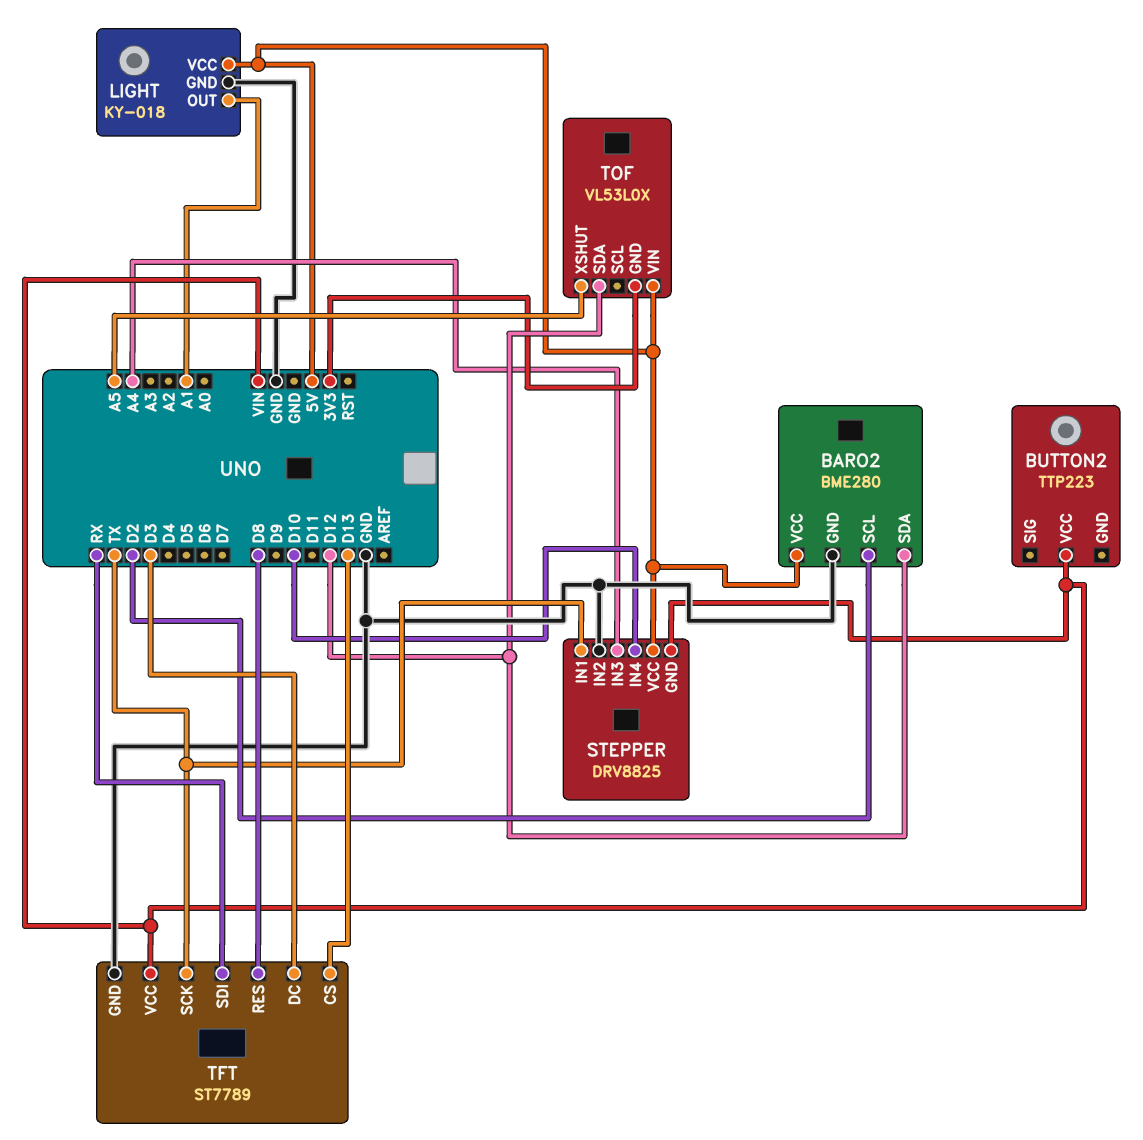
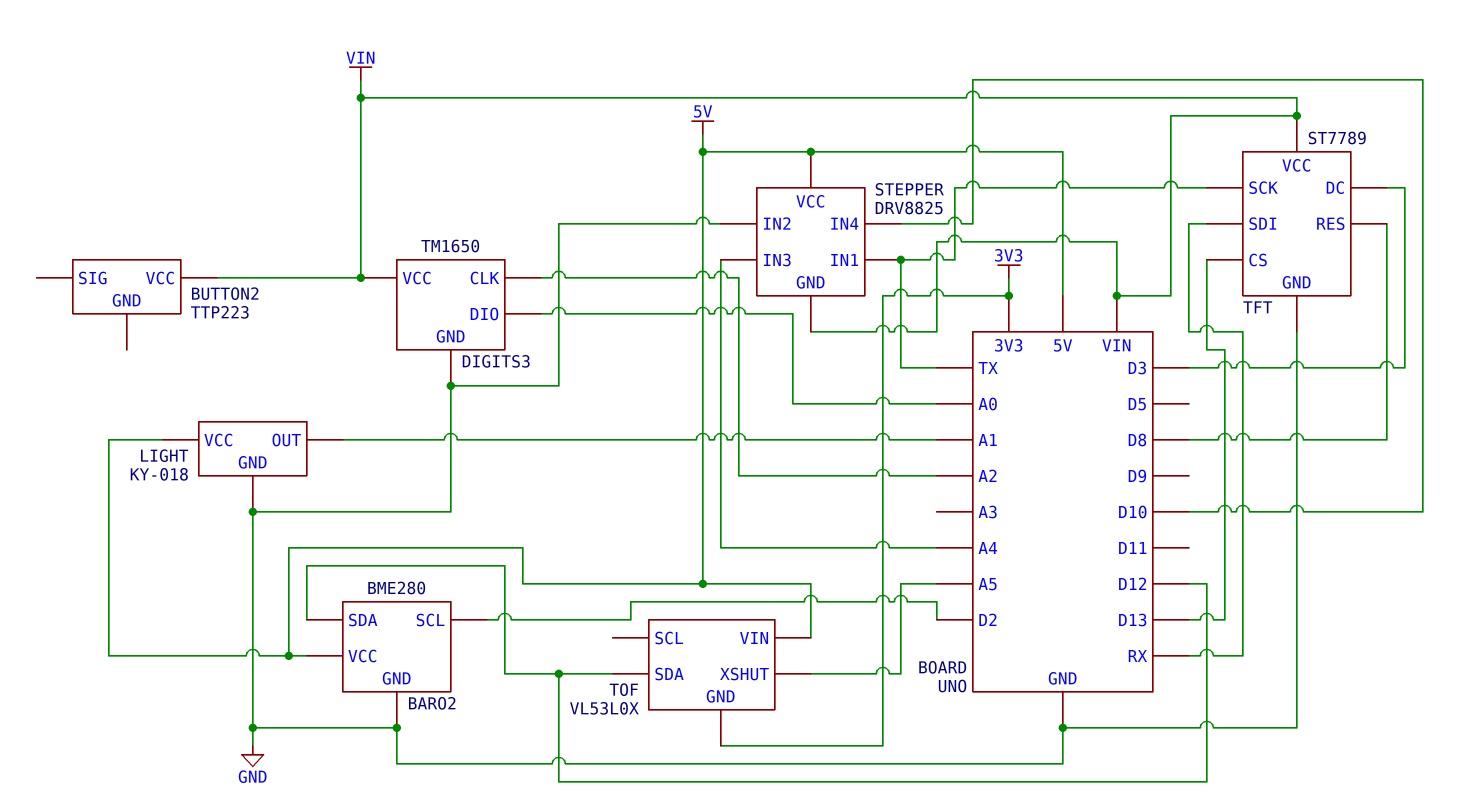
DIGITS3: none -> TM1650
DIGITS3 pin CLK: none -> A2
DIGITS3 pin DIO: none -> A0
DIGITS3 pin GND: none -> GND
DIGITS3 pin VCC: none -> VIN

